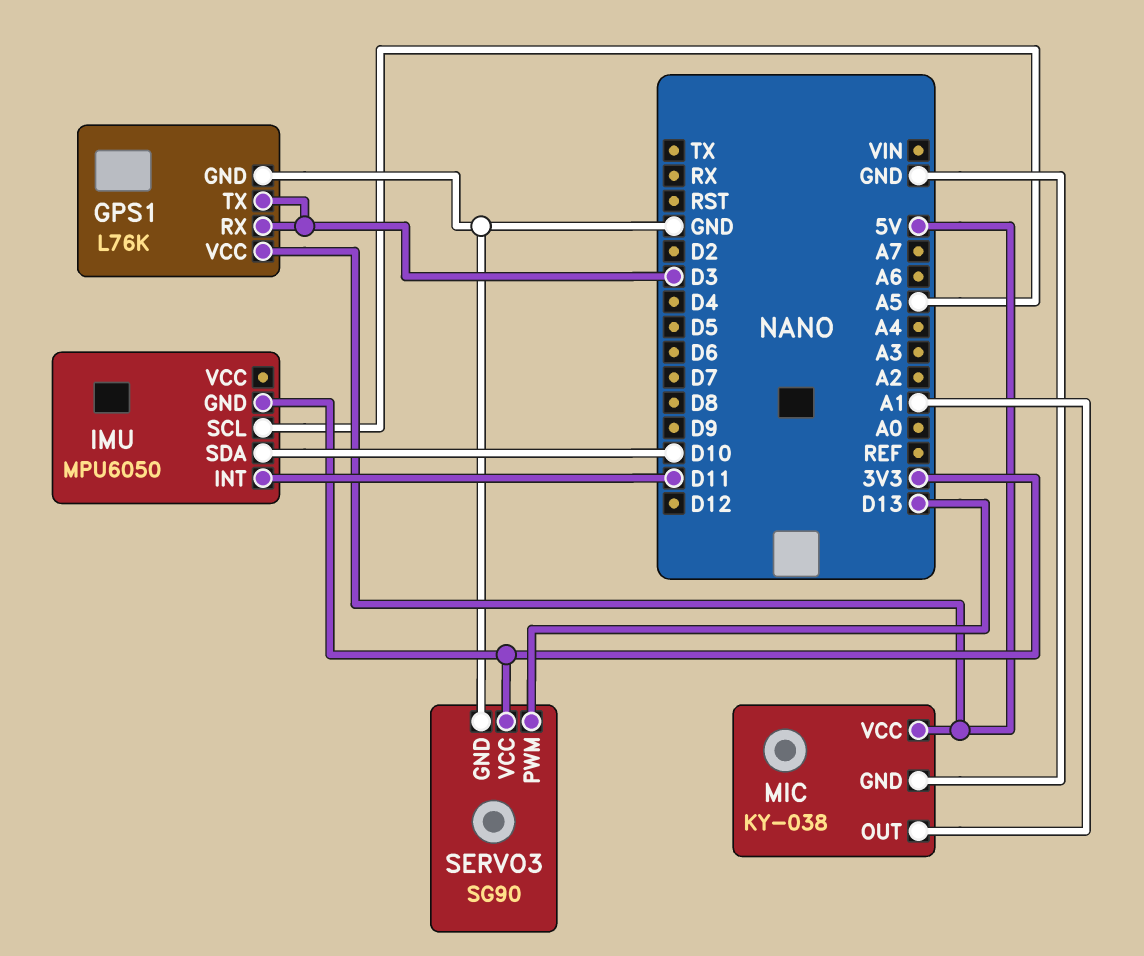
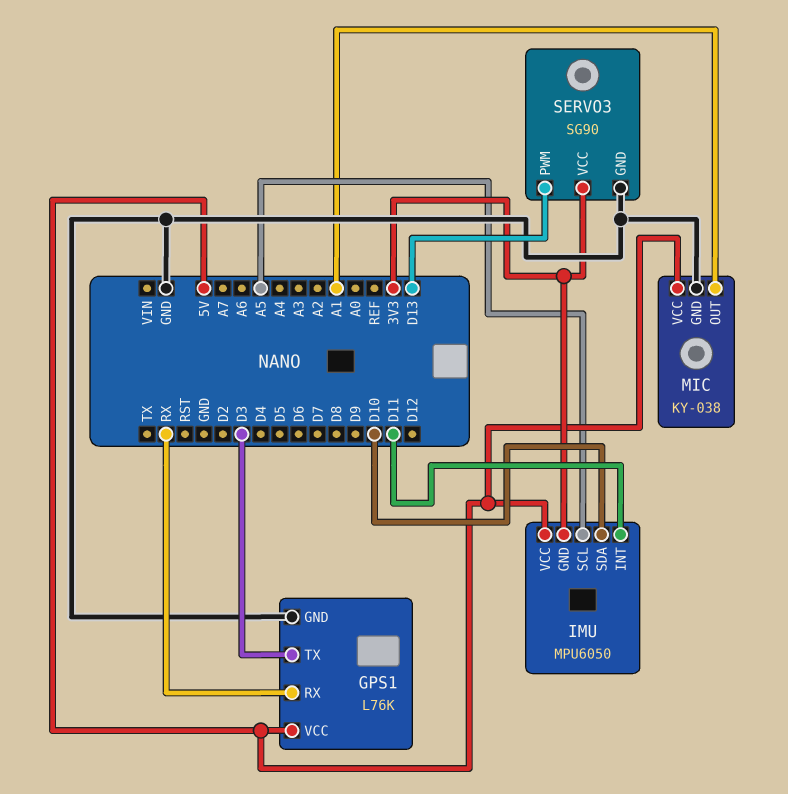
GPS1 pin RX: D3 -> RX
IMU pin VCC: none -> 5V

